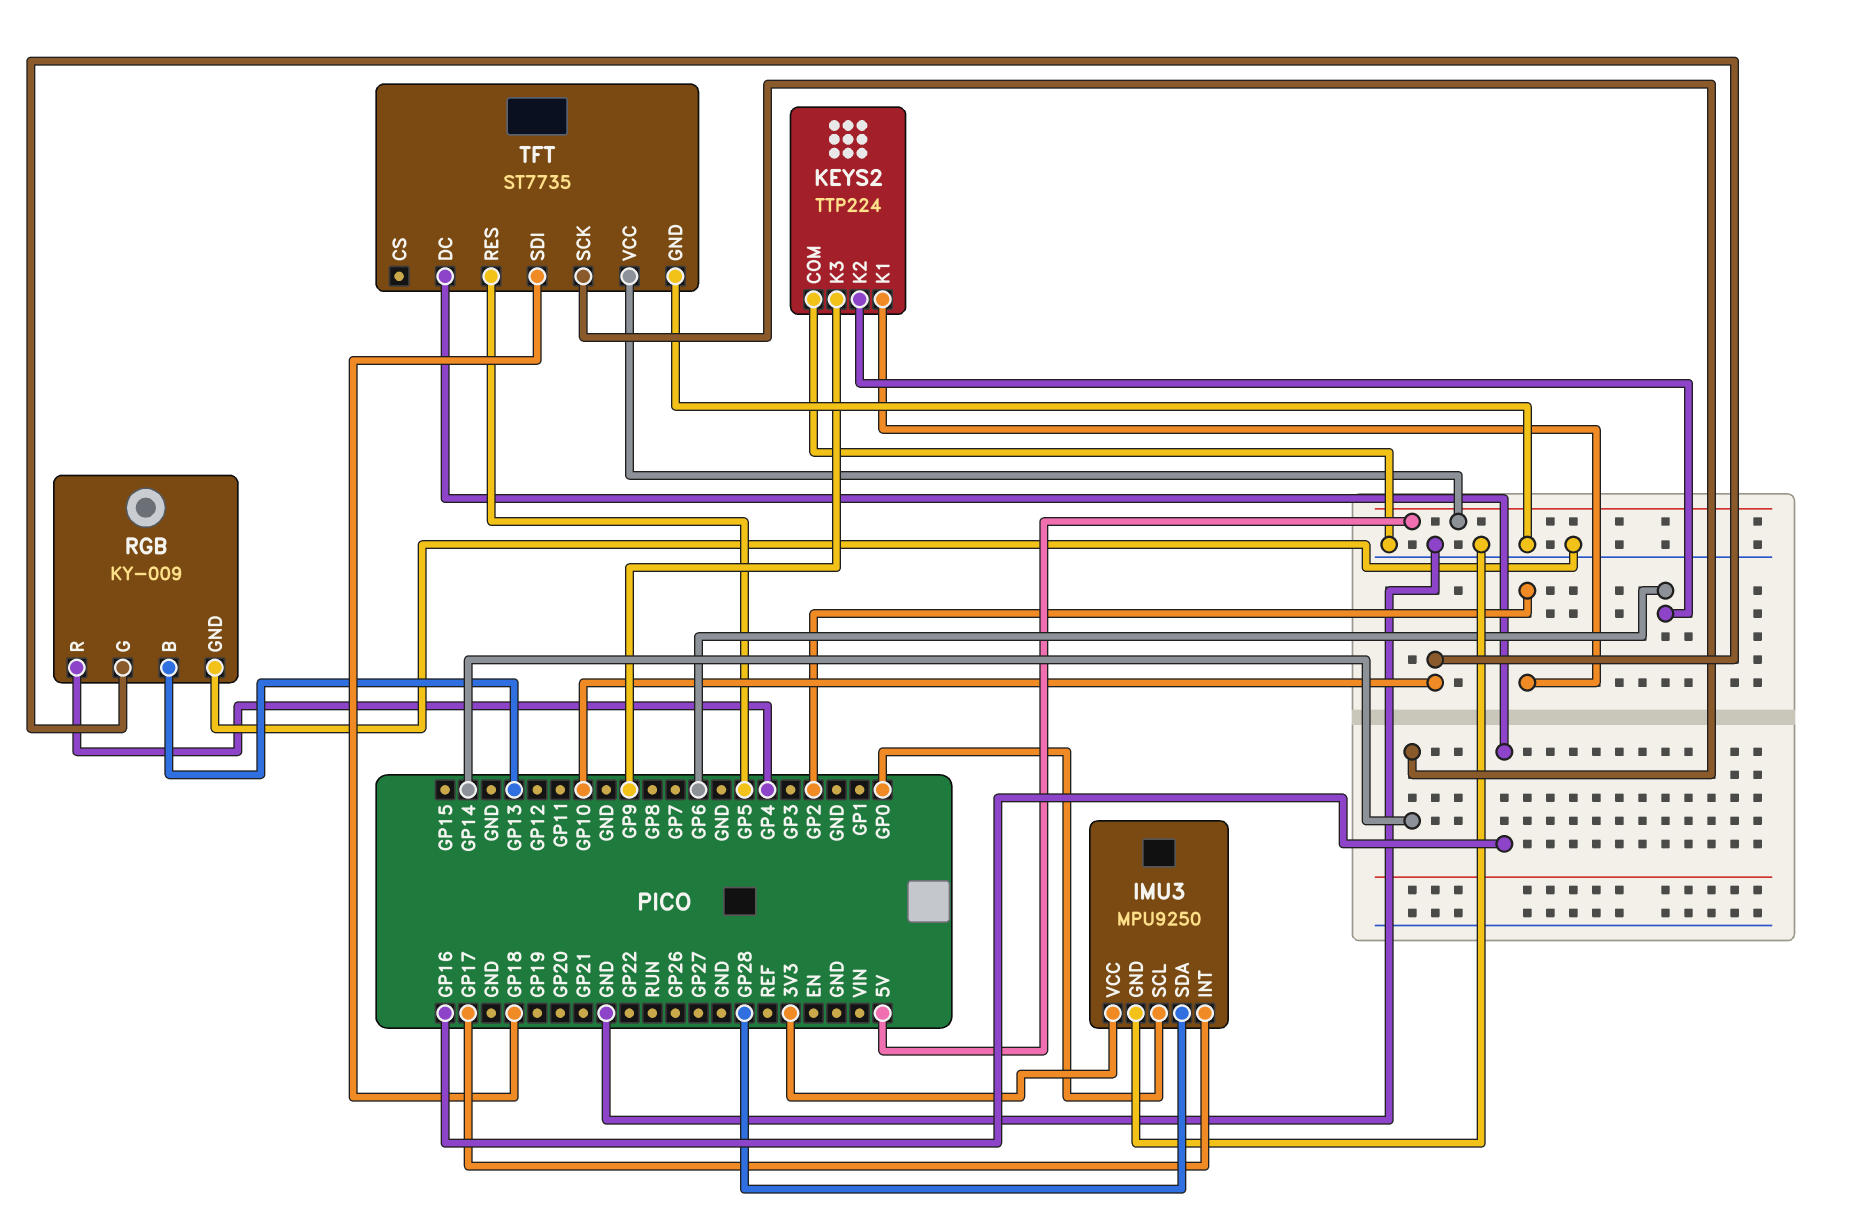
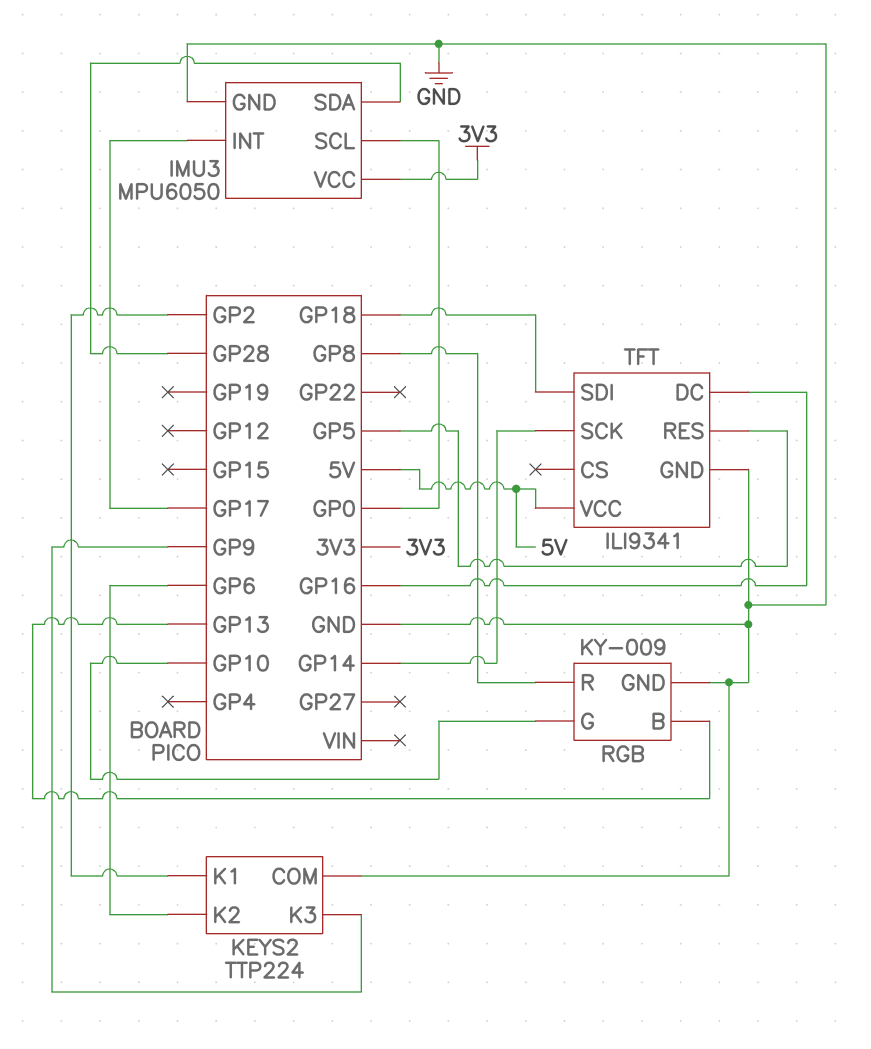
IMU3: MPU9250 -> MPU6050
RGB pin R: GP4 -> GP8
TFT: ST7735 -> ILI9341

